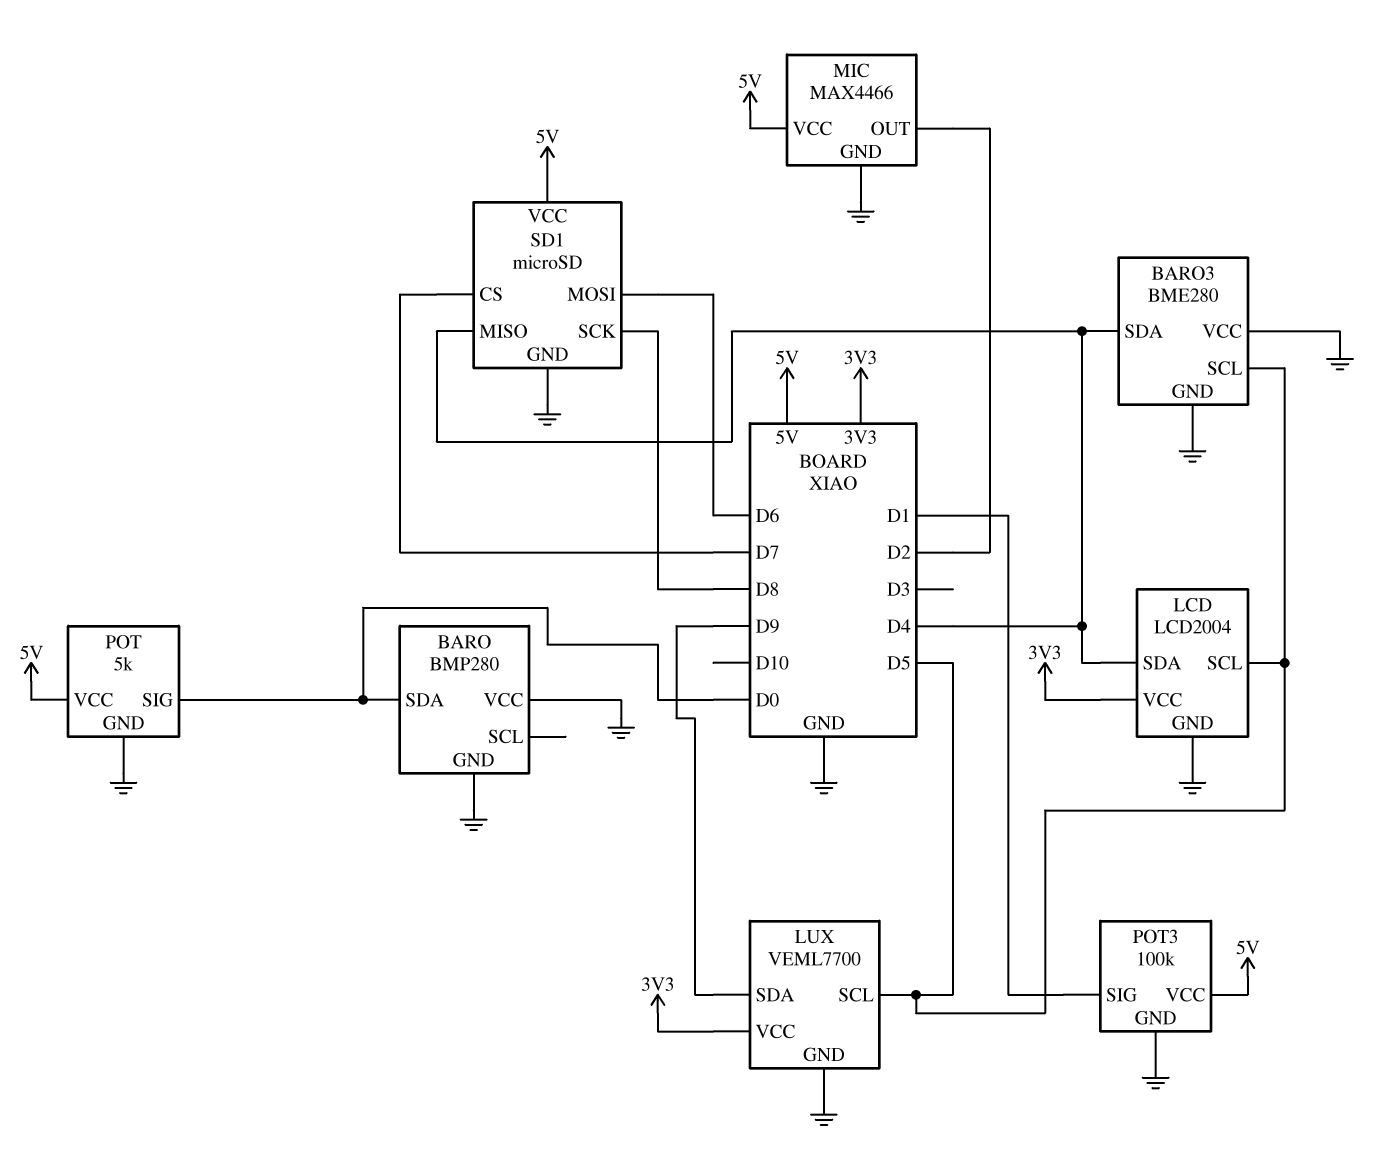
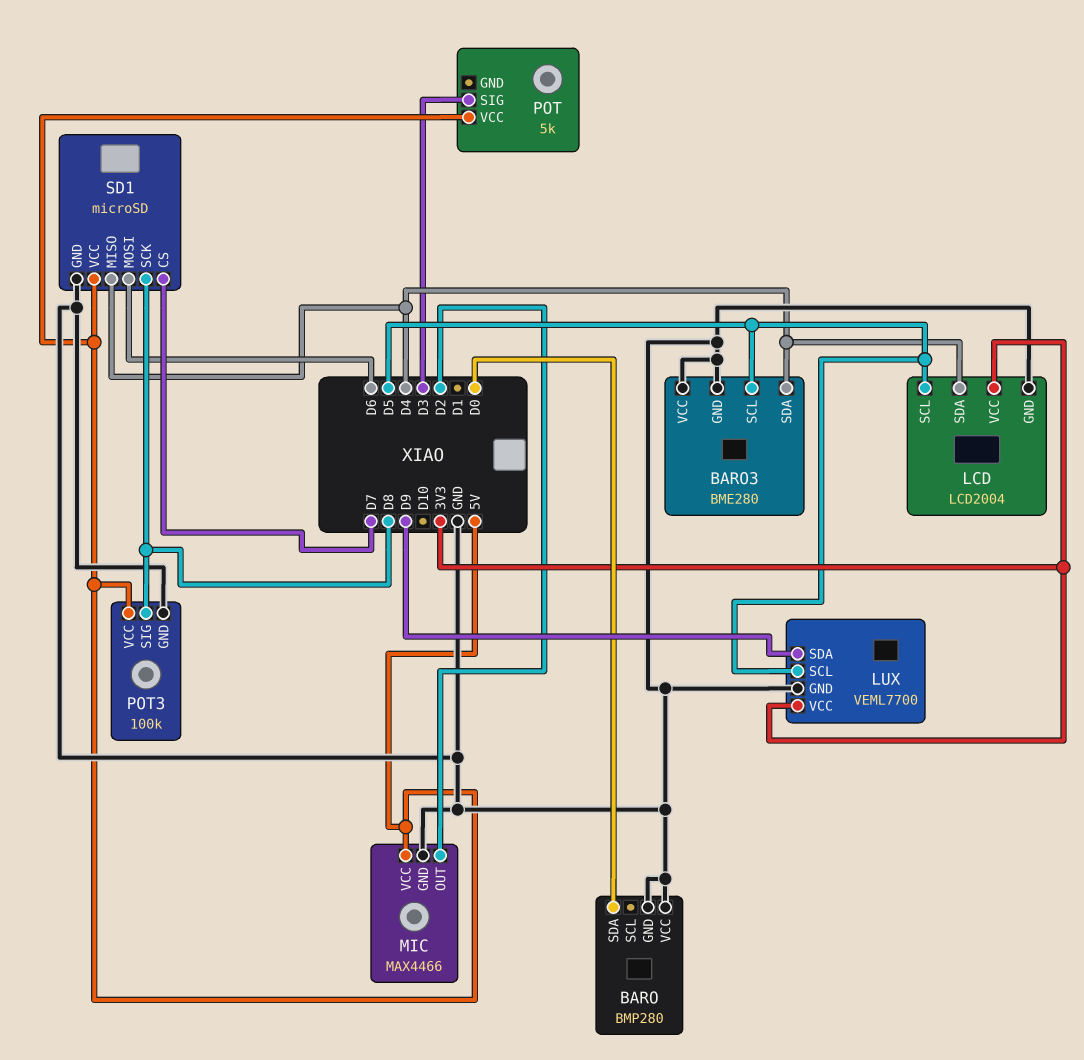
POT pin GND: GND -> none
POT pin SIG: D0 -> D3
POT3 pin SIG: D1 -> D8

